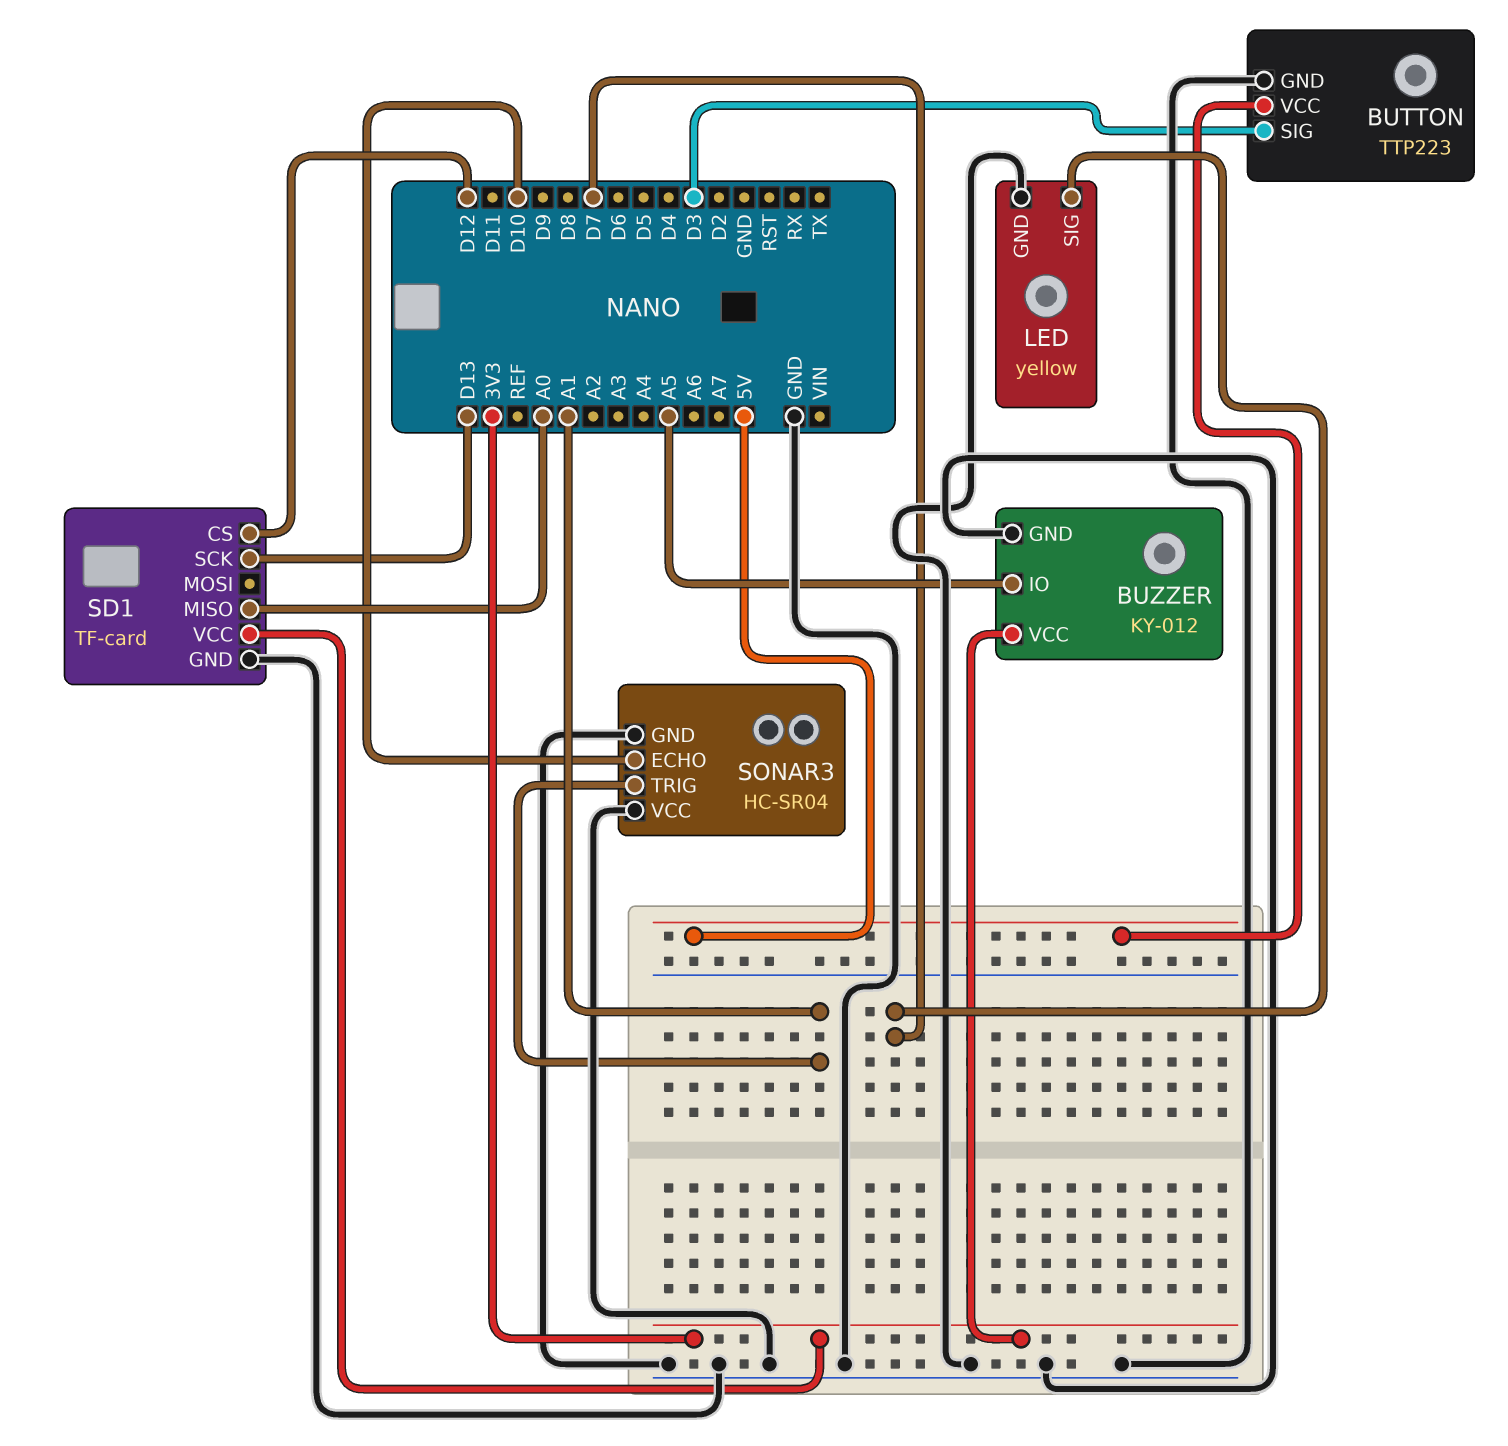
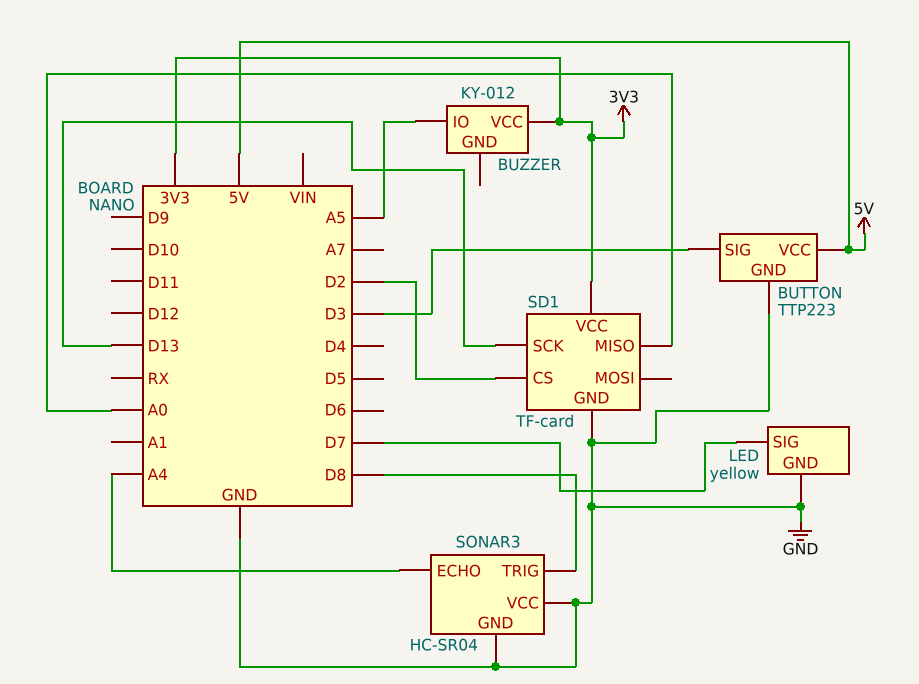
BUZZER pin GND: GND -> none
SD1 pin CS: D12 -> D2
SONAR3 pin ECHO: D10 -> A4
SONAR3 pin TRIG: A1 -> D8

